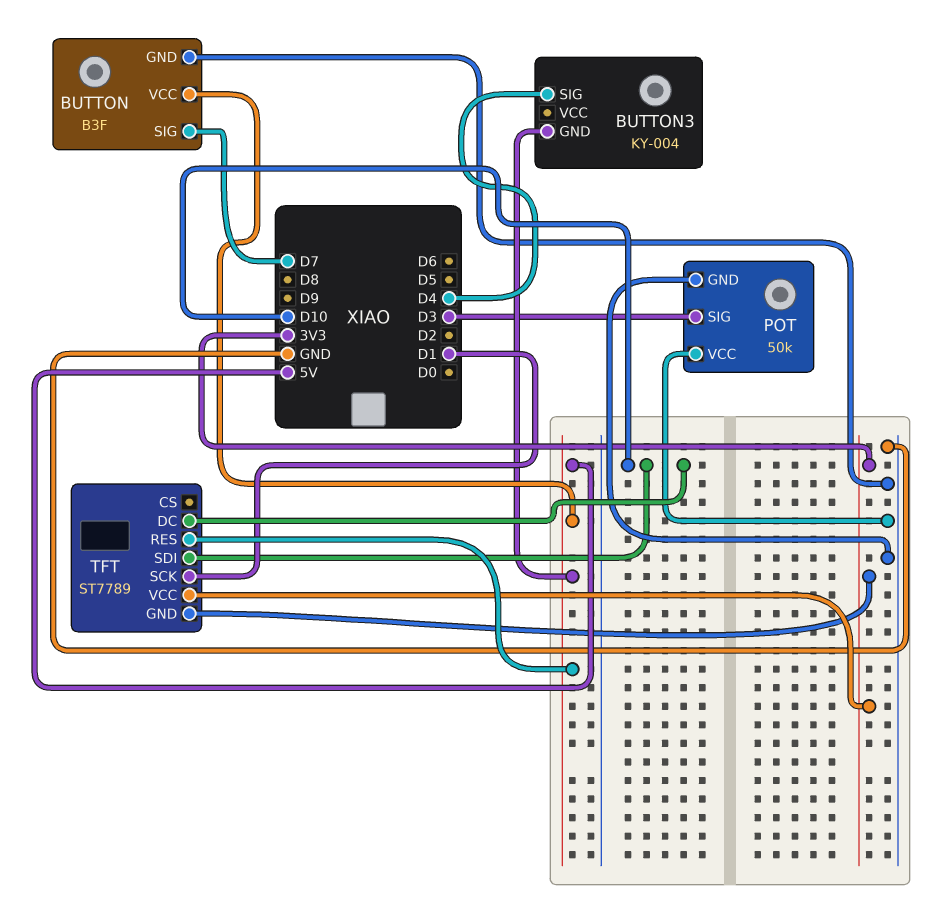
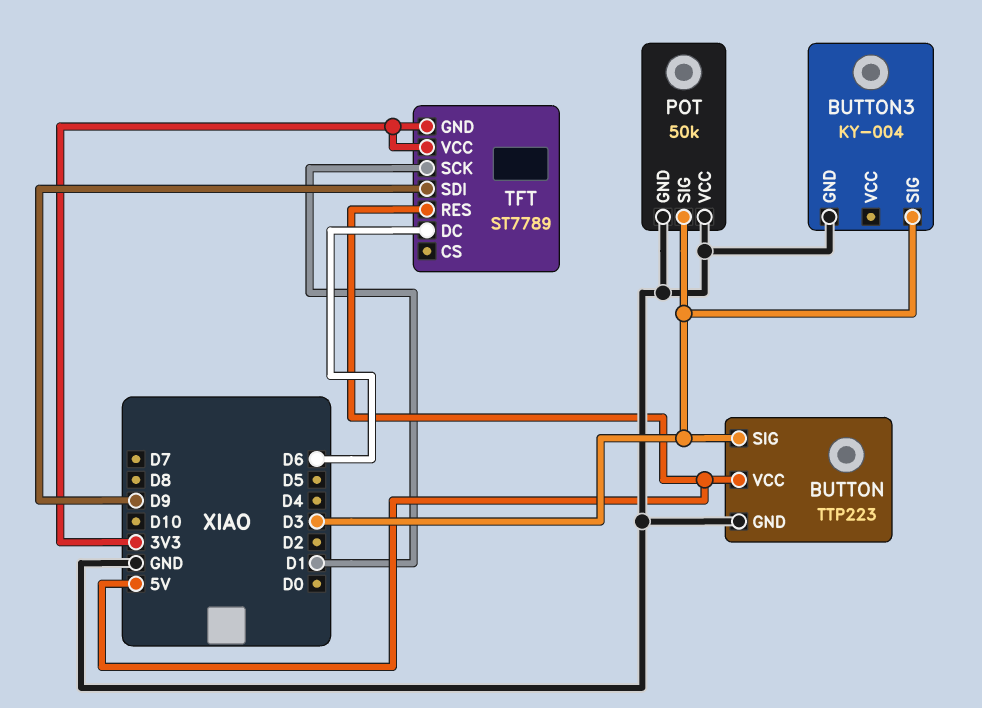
BUTTON: B3F -> TTP223
BUTTON pin SIG: D7 -> D3
BUTTON3 pin GND: 5V -> GND
BUTTON3 pin SIG: D4 -> D3
TFT pin DC: D10 -> D6
TFT pin SDI: D10 -> D9

